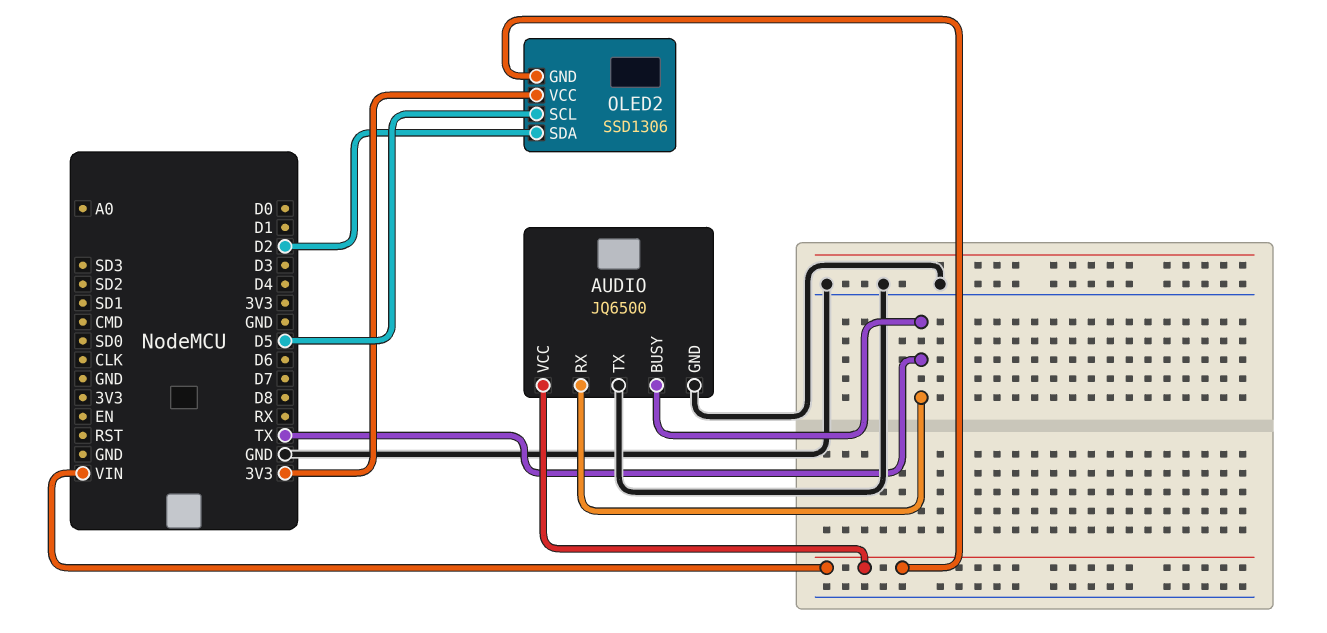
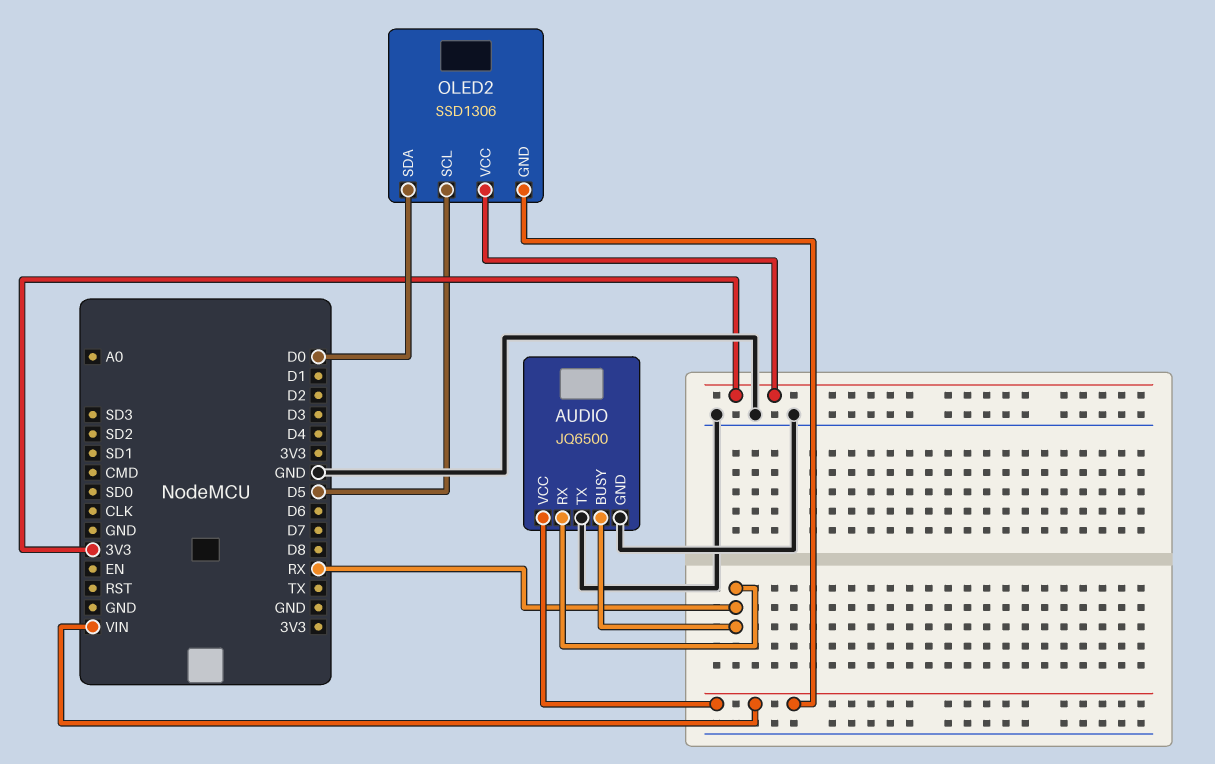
AUDIO pin BUSY: TX -> RX
AUDIO pin RX: TX -> RX
OLED2 pin SDA: D2 -> D0

